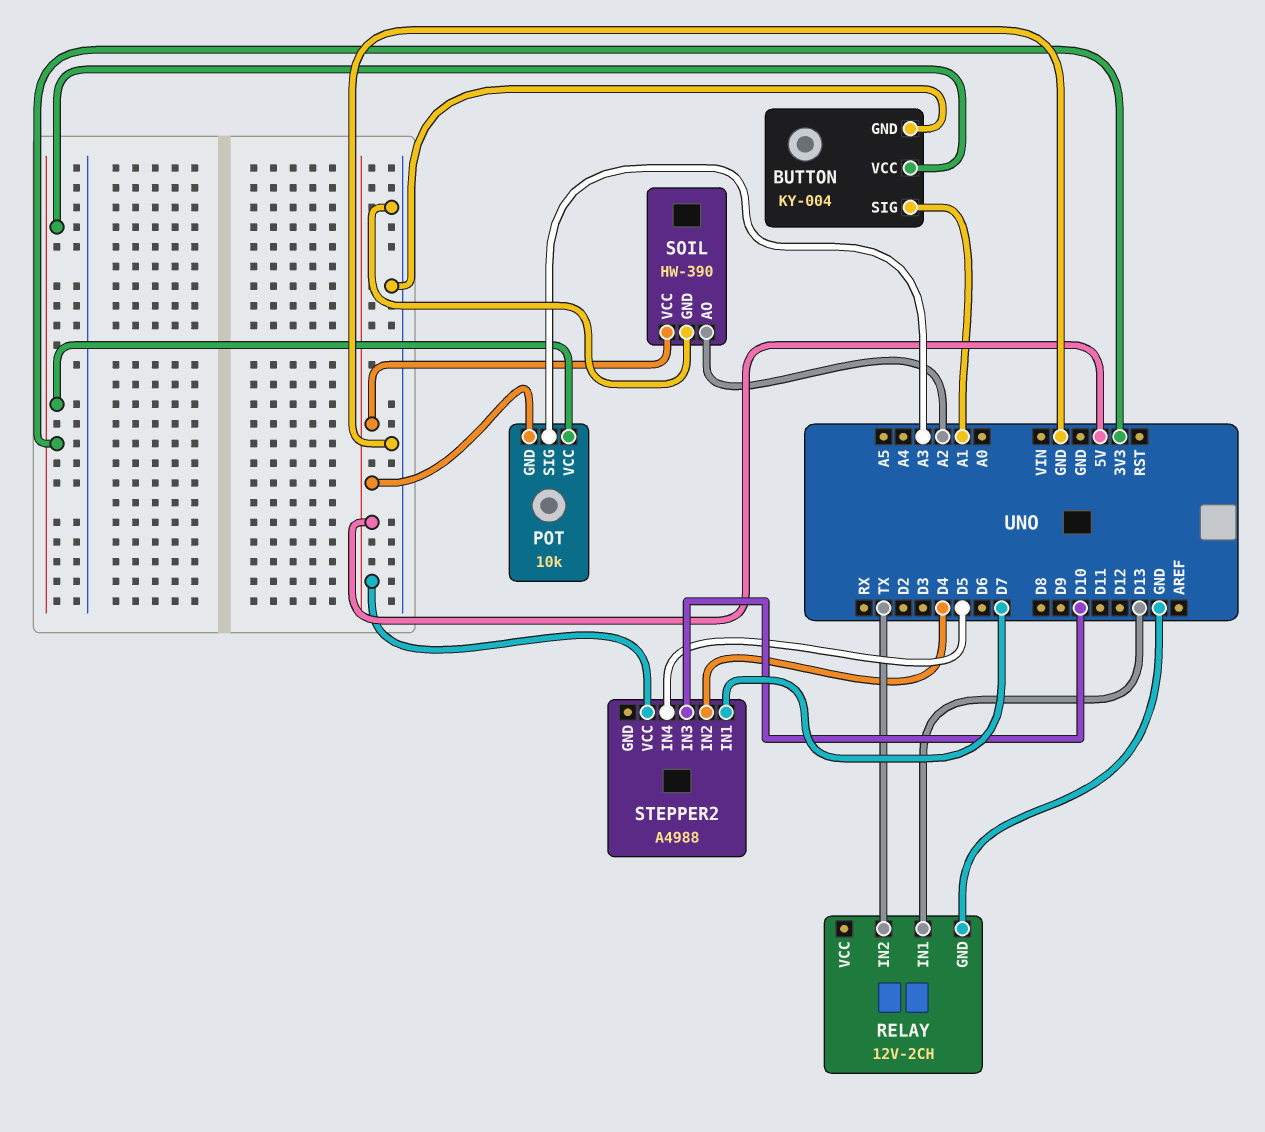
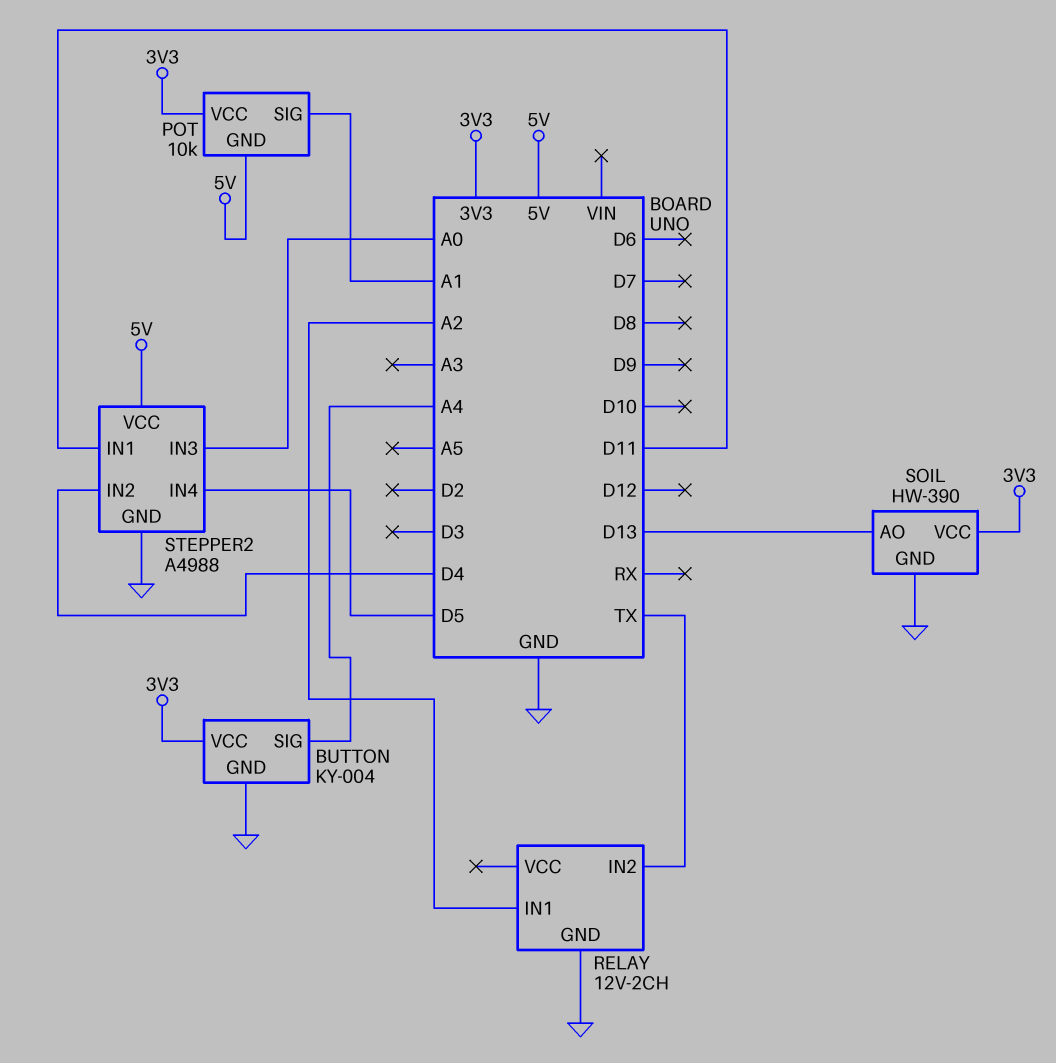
BUTTON pin SIG: A1 -> A4
POT pin SIG: A3 -> A1
RELAY pin IN1: D13 -> A2
SOIL pin AO: A2 -> D13
SOIL pin VCC: 5V -> 3V3
STEPPER2 pin GND: none -> GND
STEPPER2 pin IN1: D7 -> D11
STEPPER2 pin IN3: D10 -> A0

